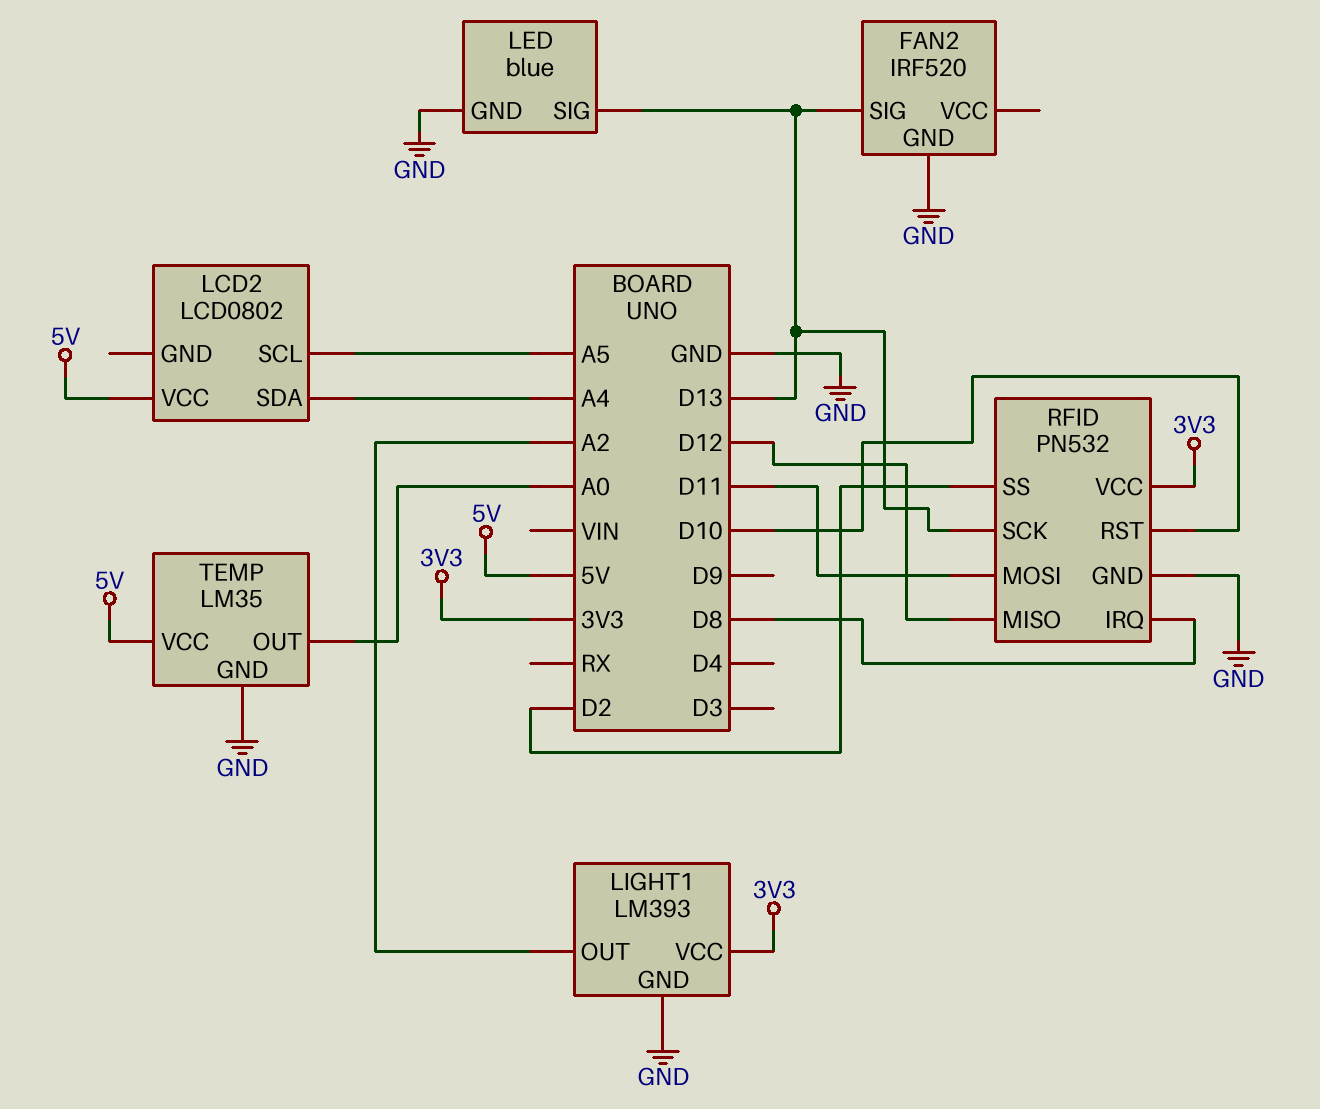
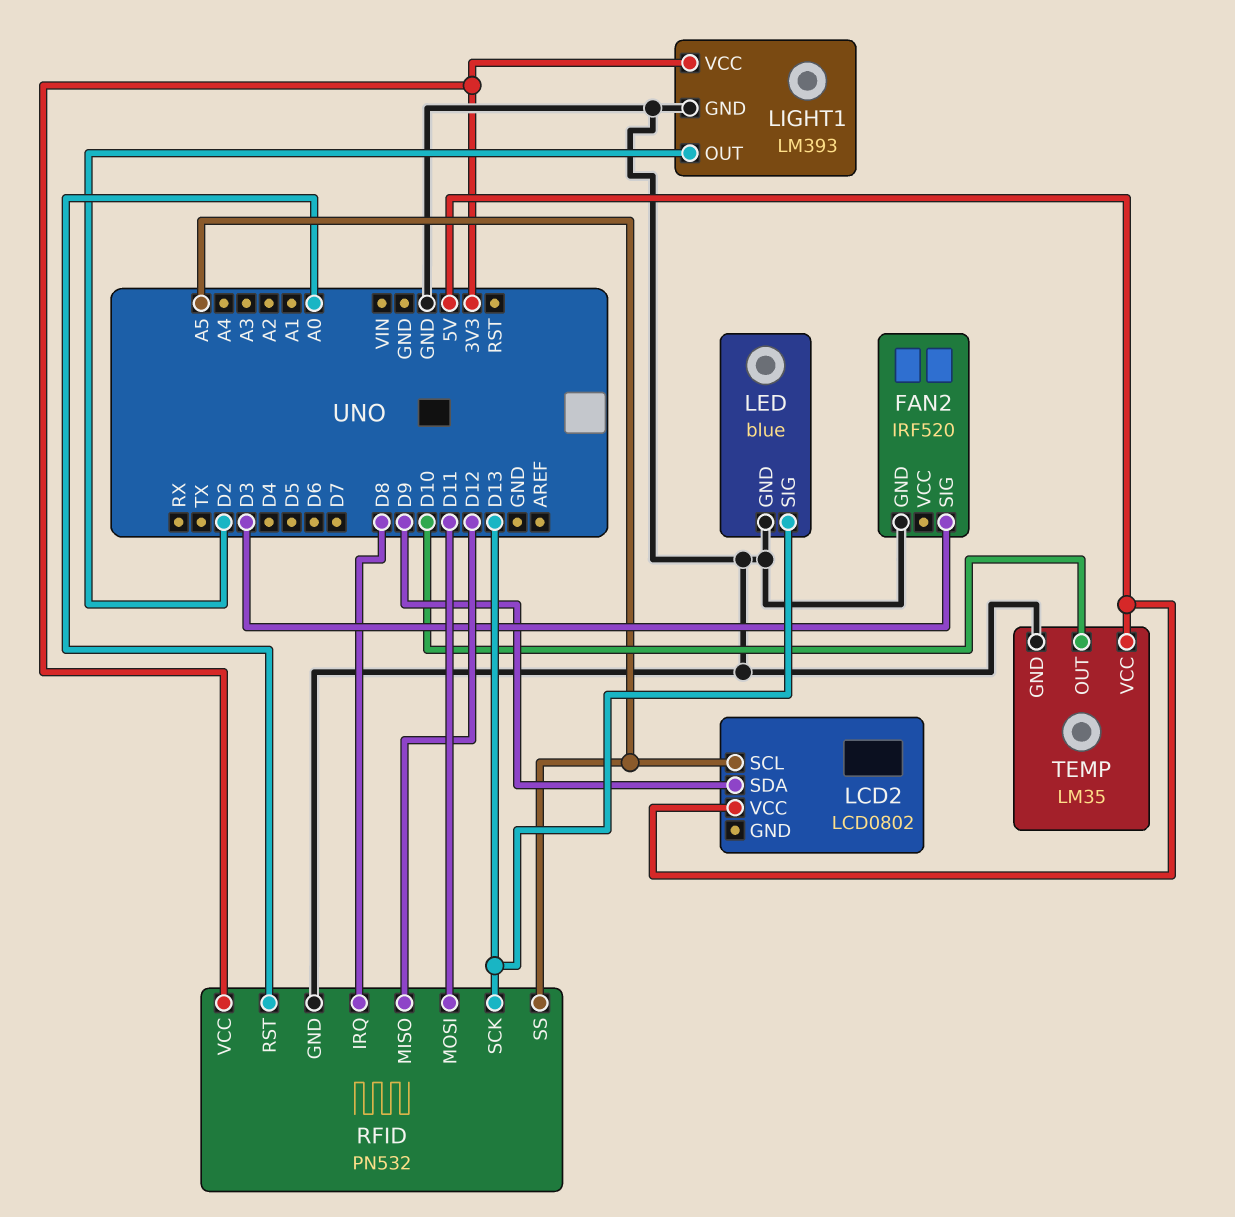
FAN2 pin SIG: D13 -> D3
LCD2 pin SDA: A4 -> D9
LIGHT1 pin OUT: A2 -> D2
RFID pin RST: D10 -> A0
RFID pin SS: D2 -> A5
TEMP pin OUT: A0 -> D10

